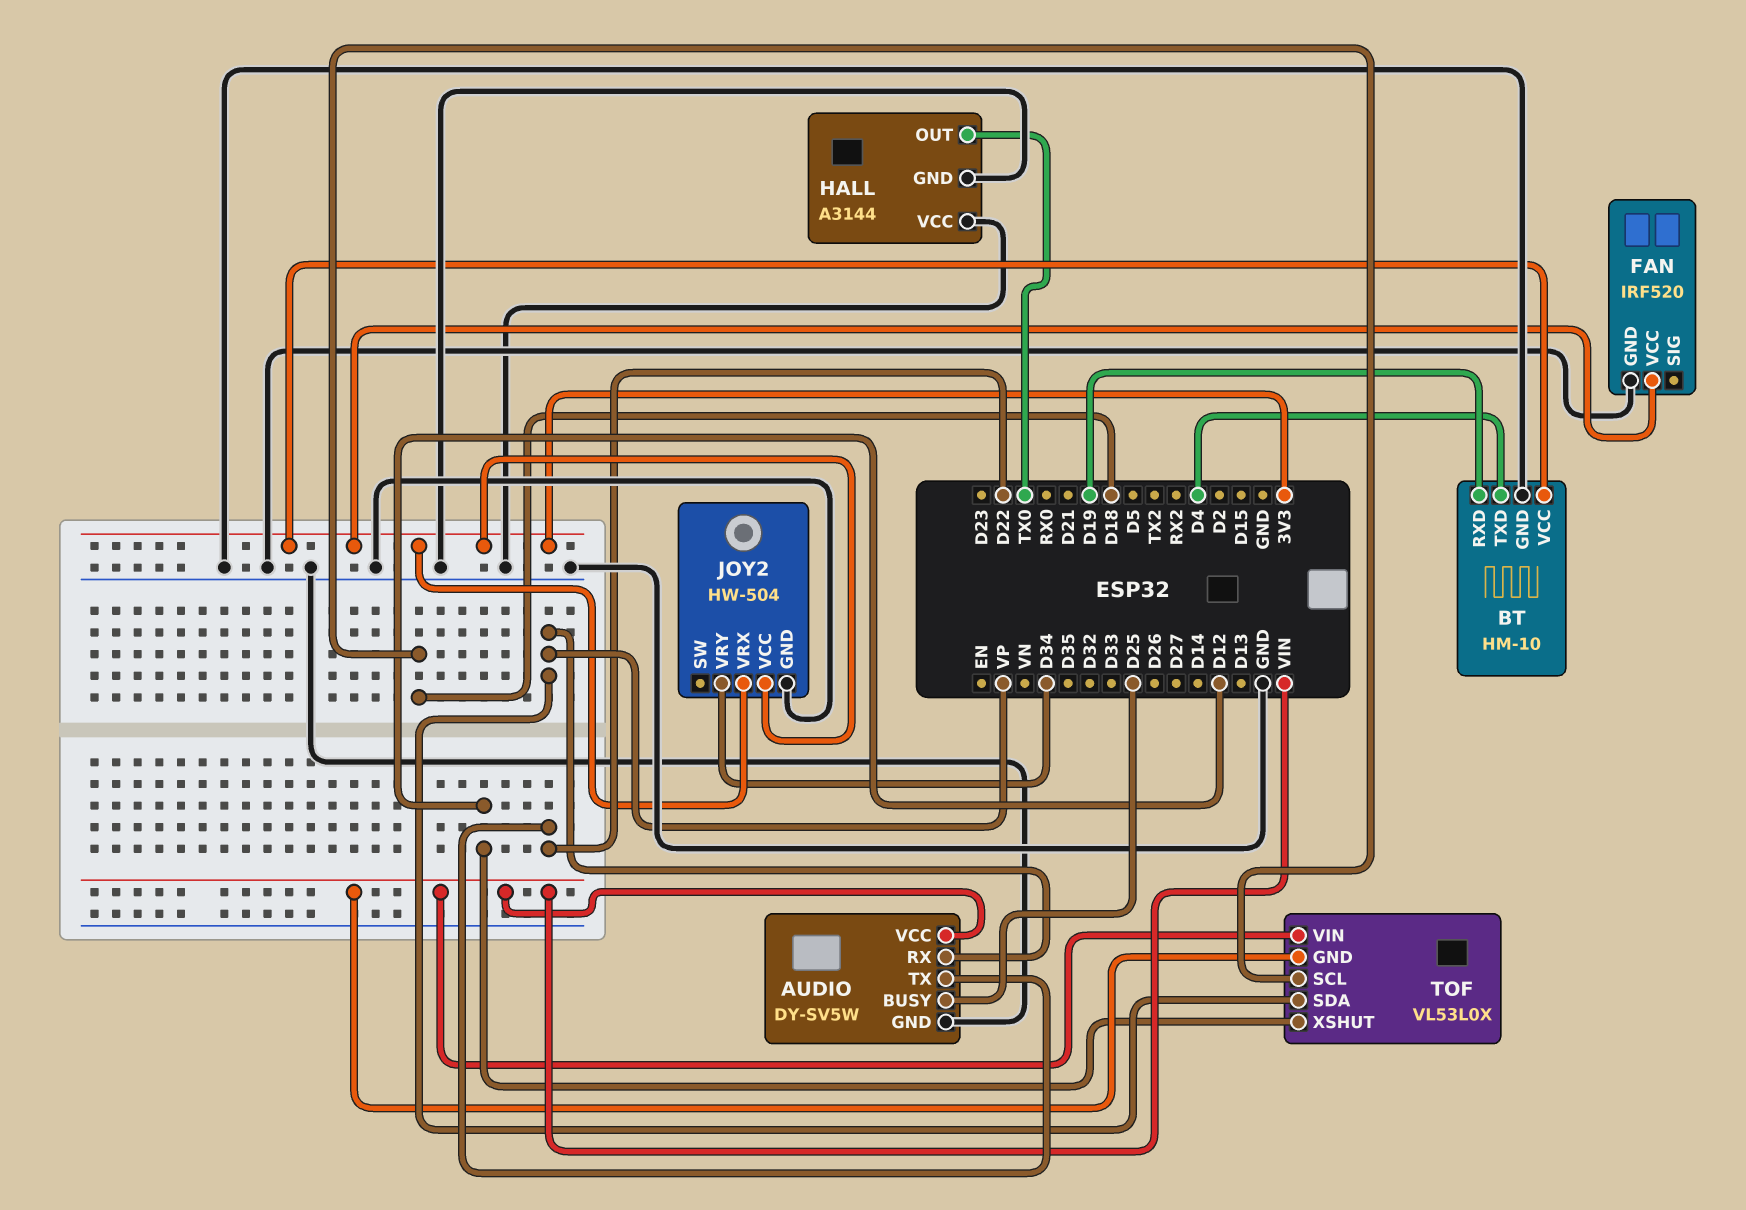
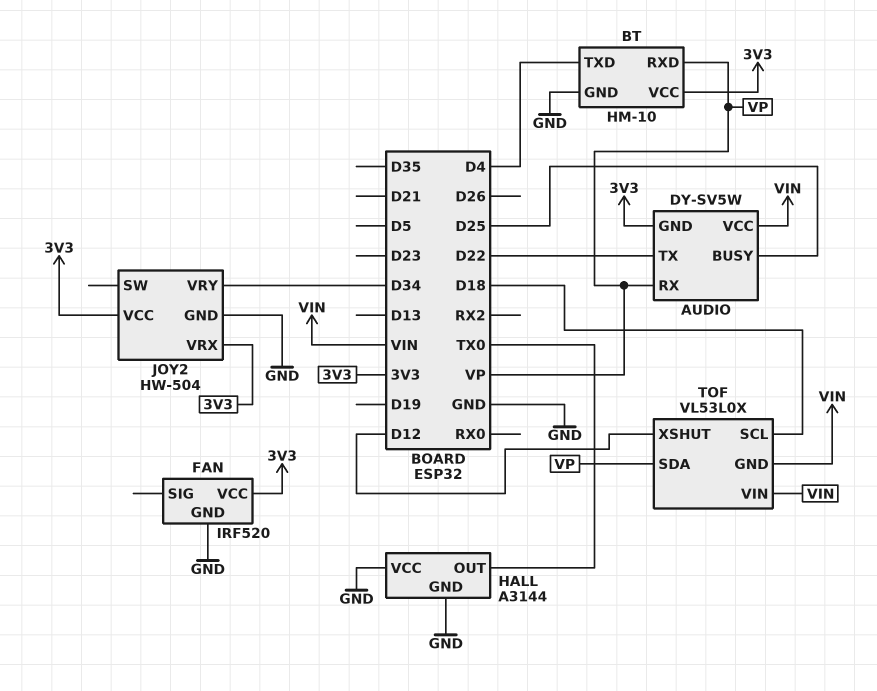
AUDIO pin GND: GND -> 3V3
BT pin RXD: D19 -> VP

